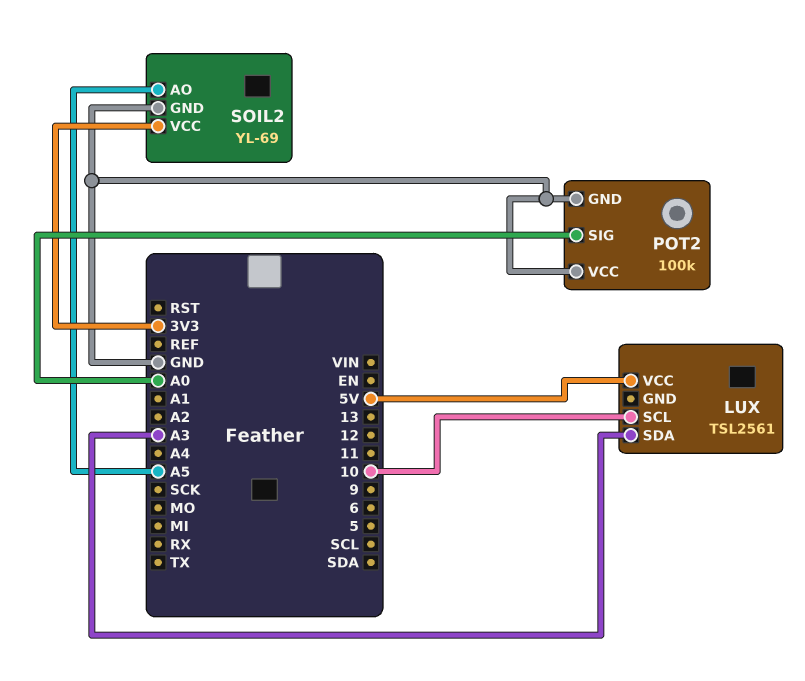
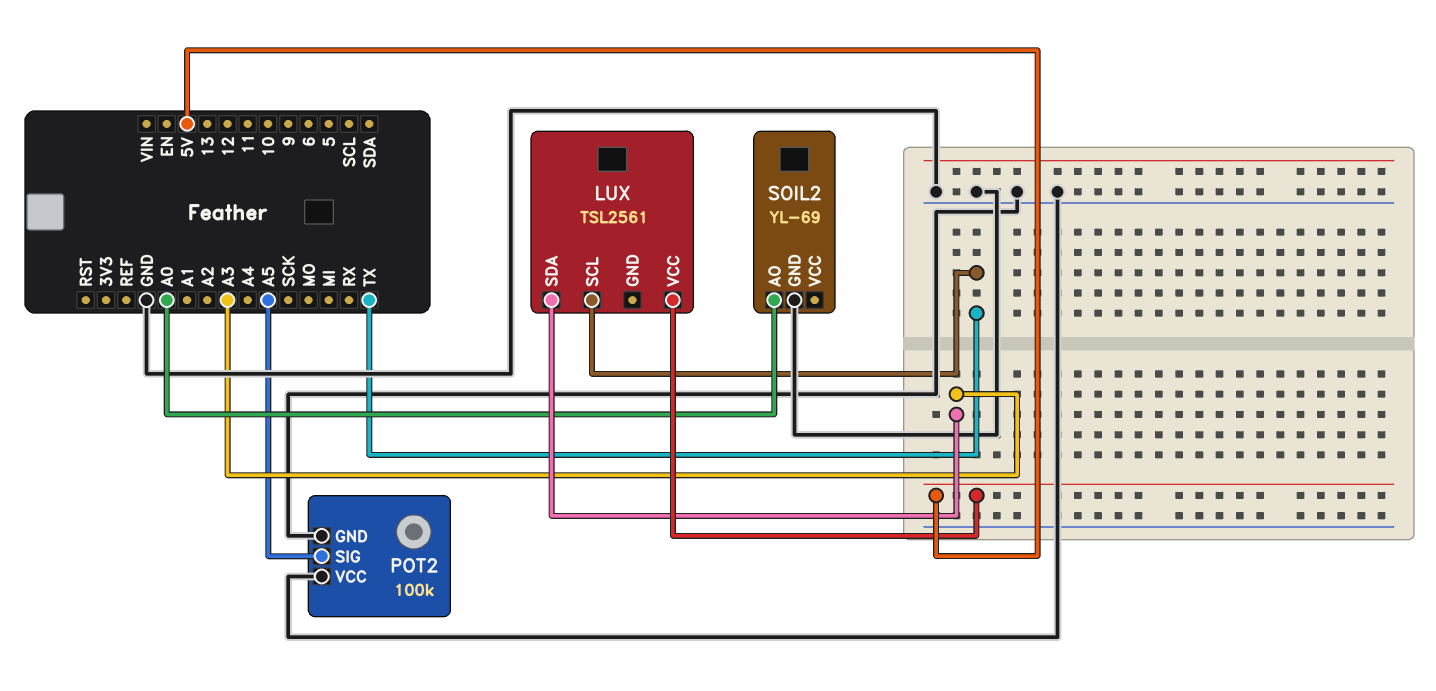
LUX pin SCL: 10 -> TX
POT2 pin SIG: A0 -> A5
SOIL2 pin AO: A5 -> A0
SOIL2 pin VCC: 3V3 -> none

